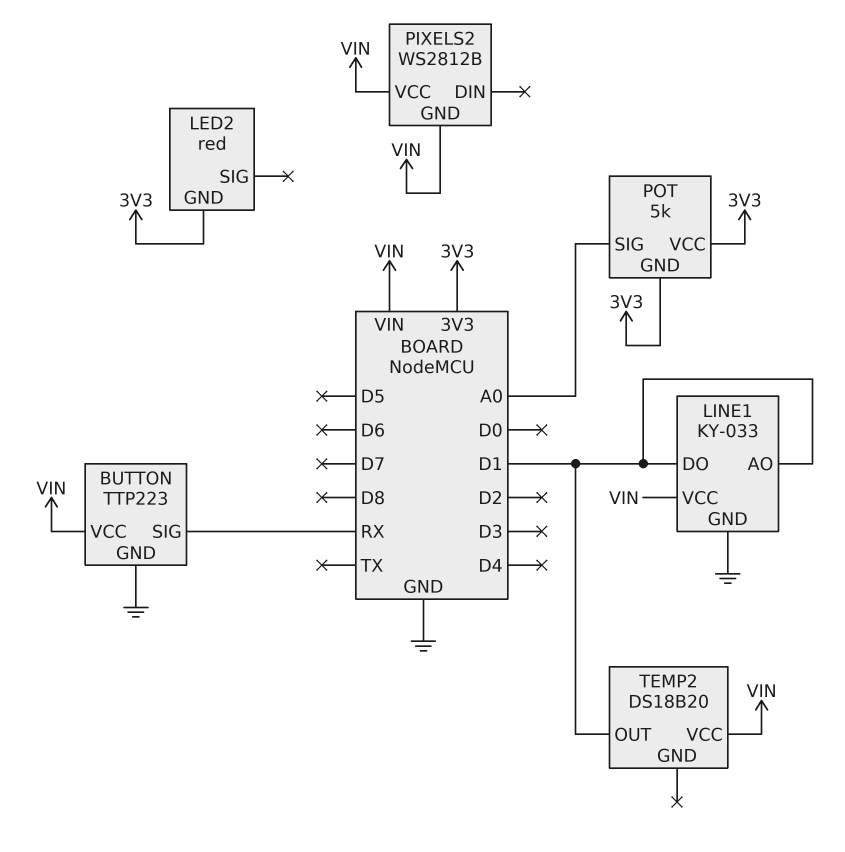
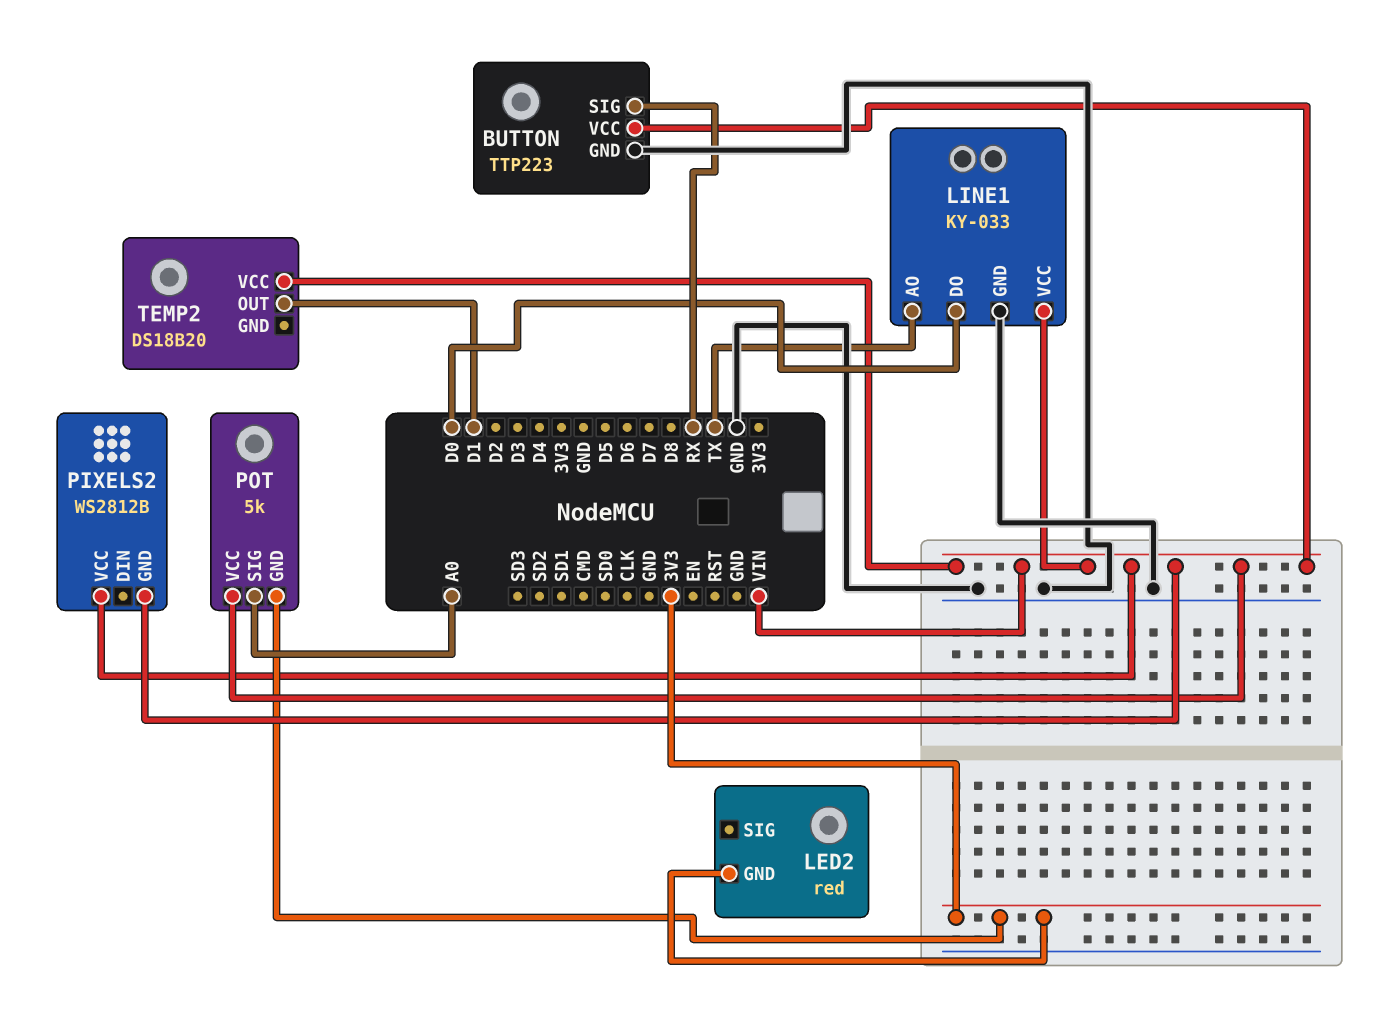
LINE1 pin AO: D1 -> TX
LINE1 pin DO: D1 -> D0
POT pin VCC: 3V3 -> VIN

